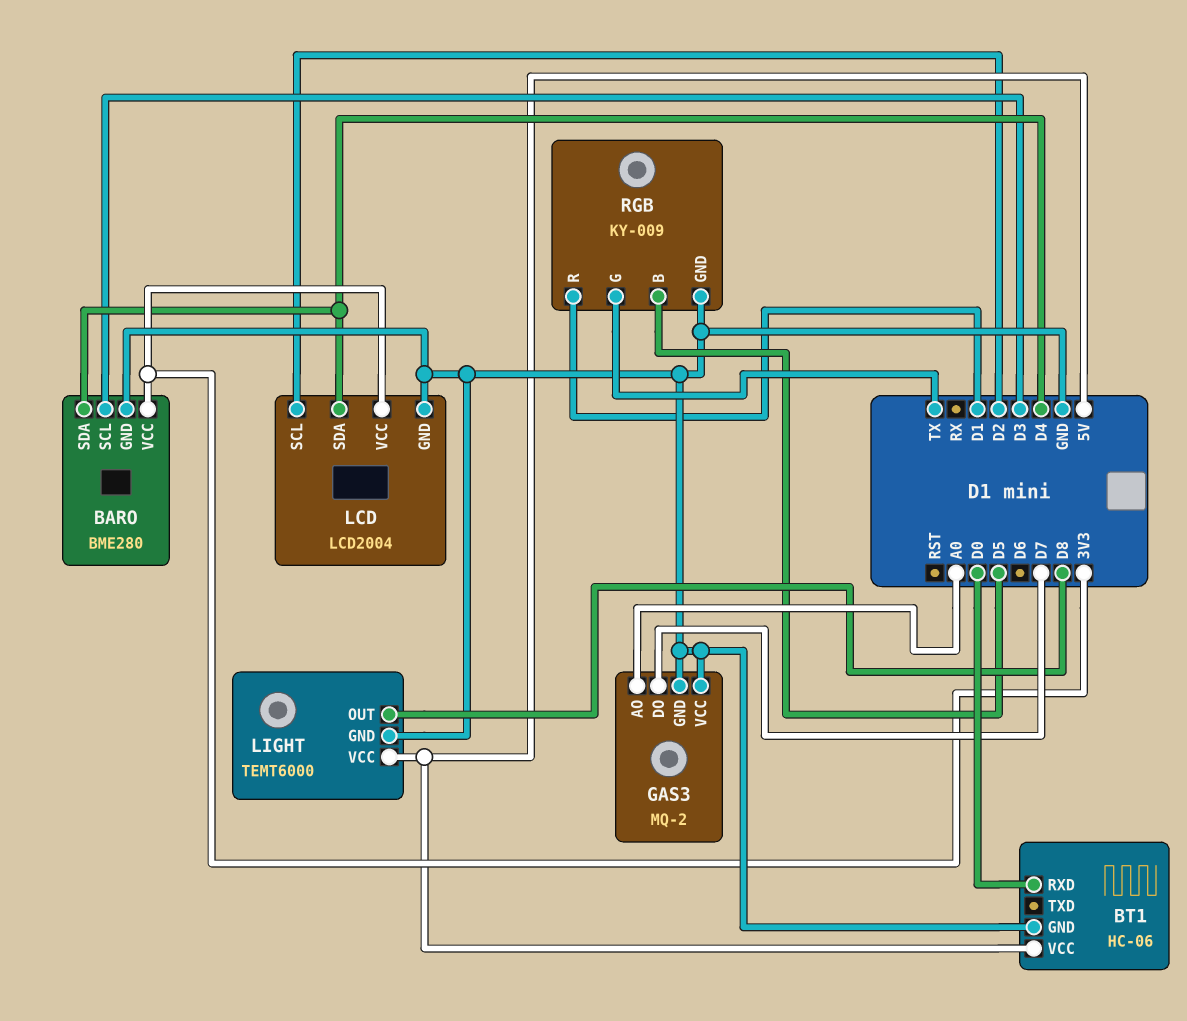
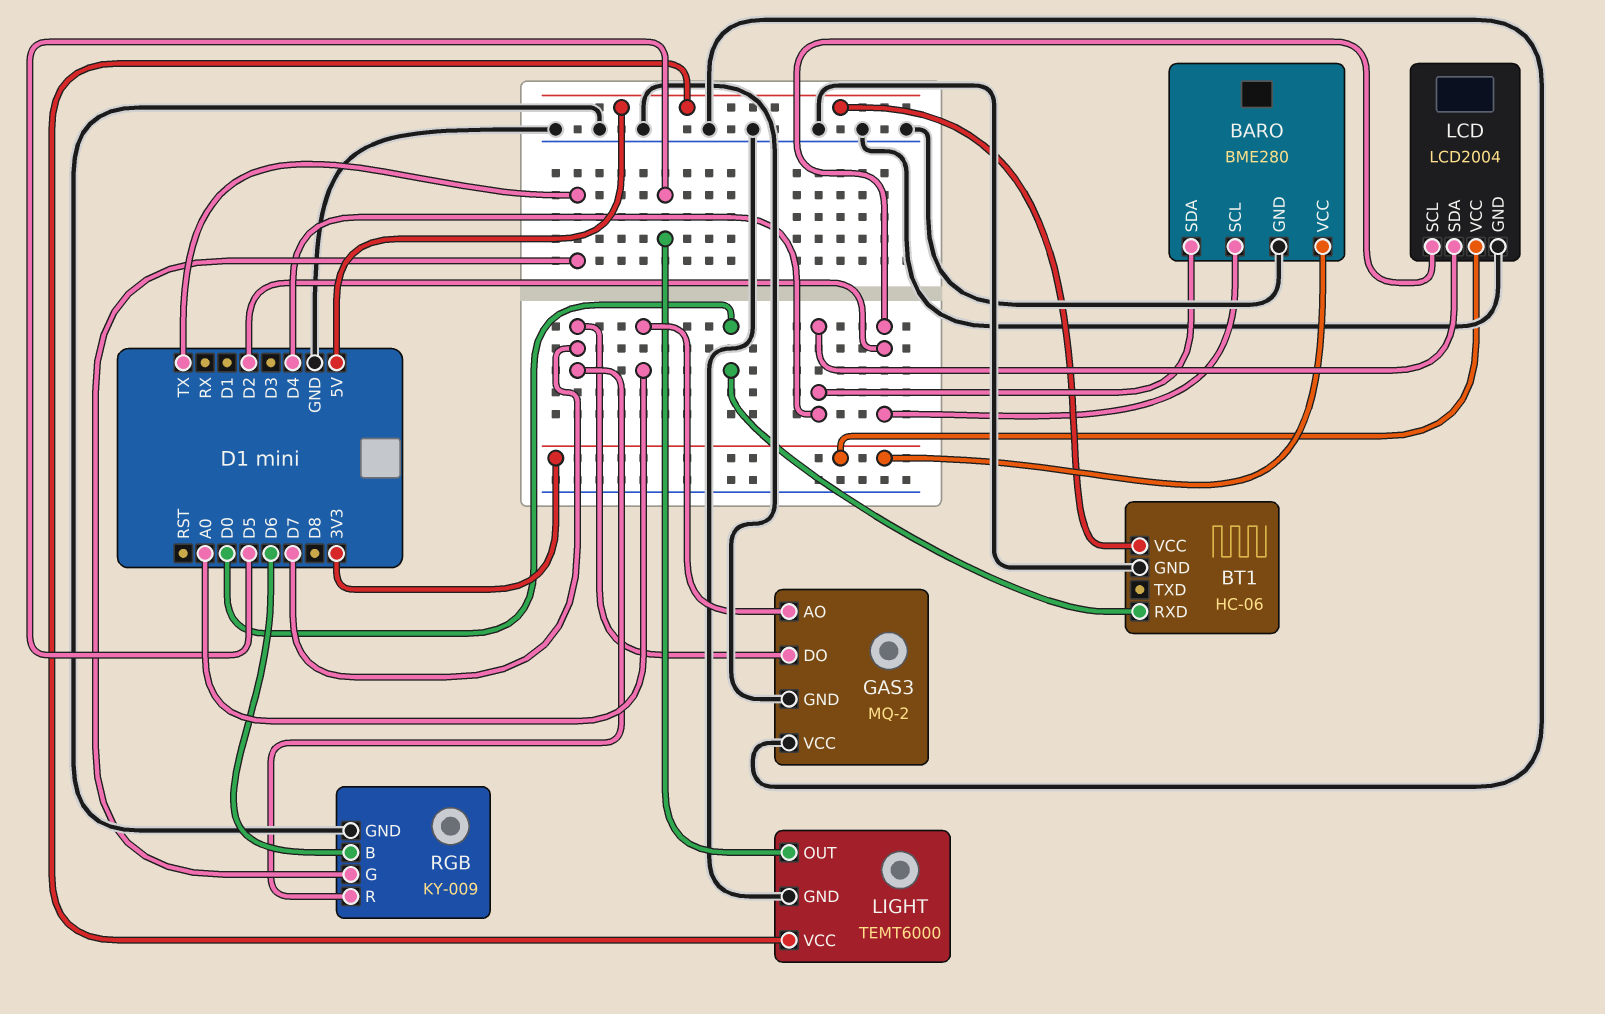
BARO pin SCL: D3 -> D2
LIGHT pin OUT: D8 -> D5
RGB pin B: D5 -> D6
RGB pin R: D1 -> D7

